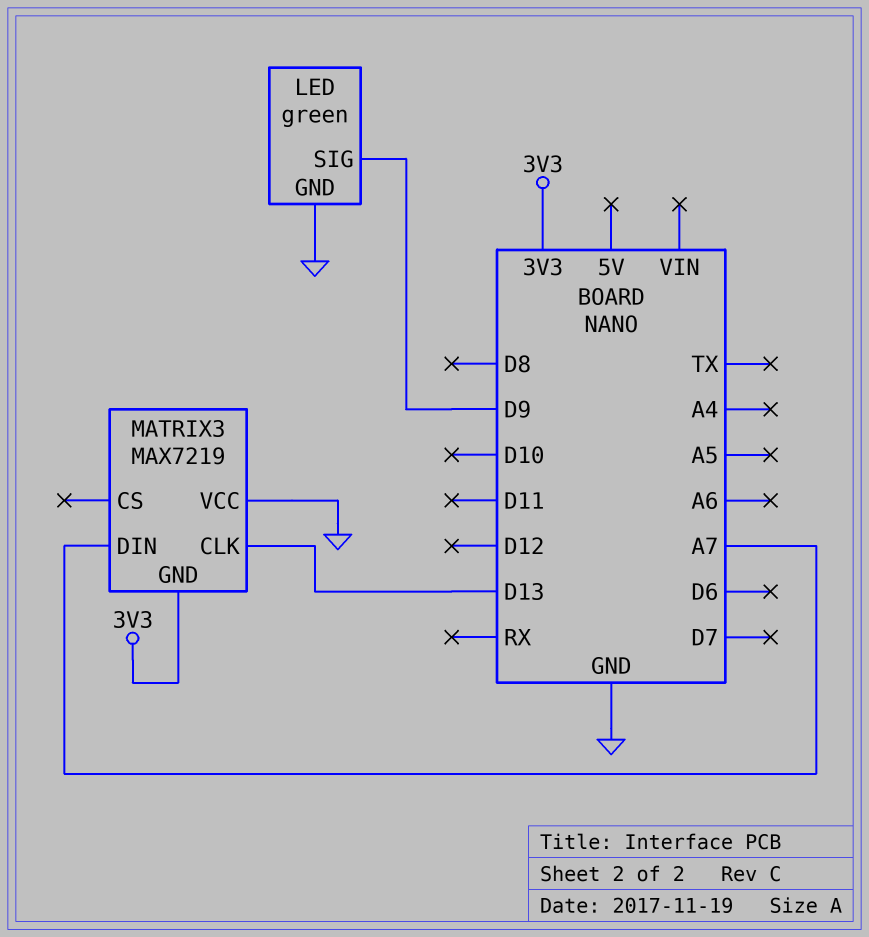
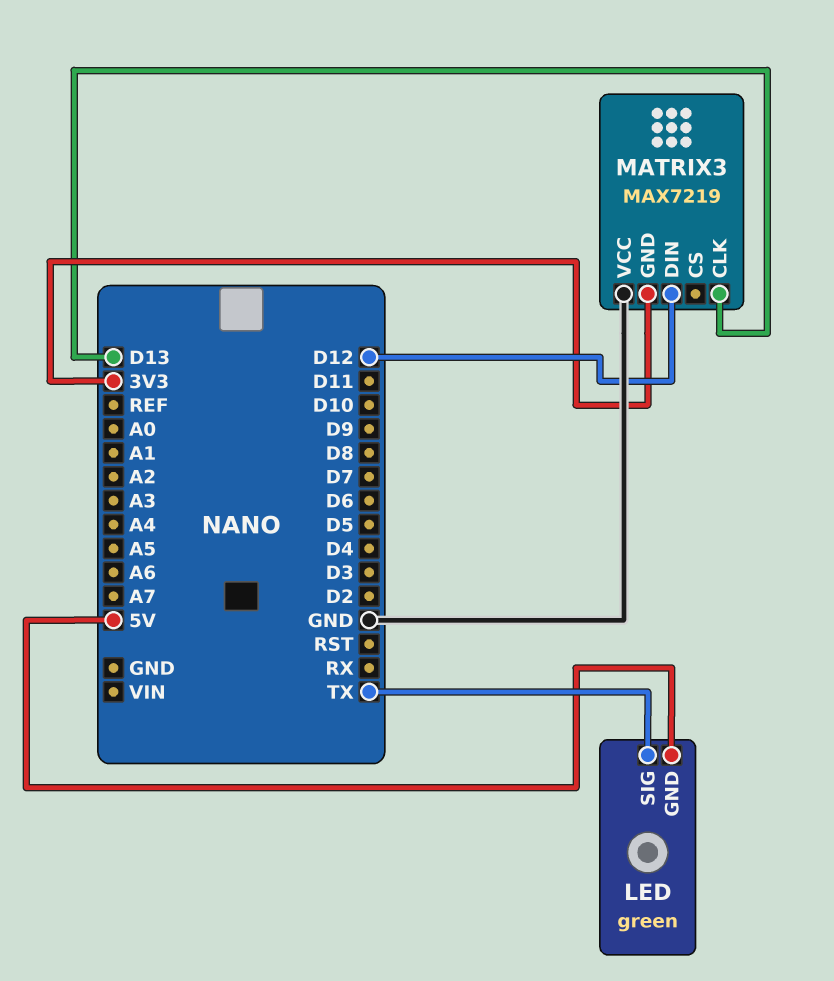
LED pin GND: GND -> 5V
LED pin SIG: D9 -> TX
MATRIX3 pin DIN: A7 -> D12

